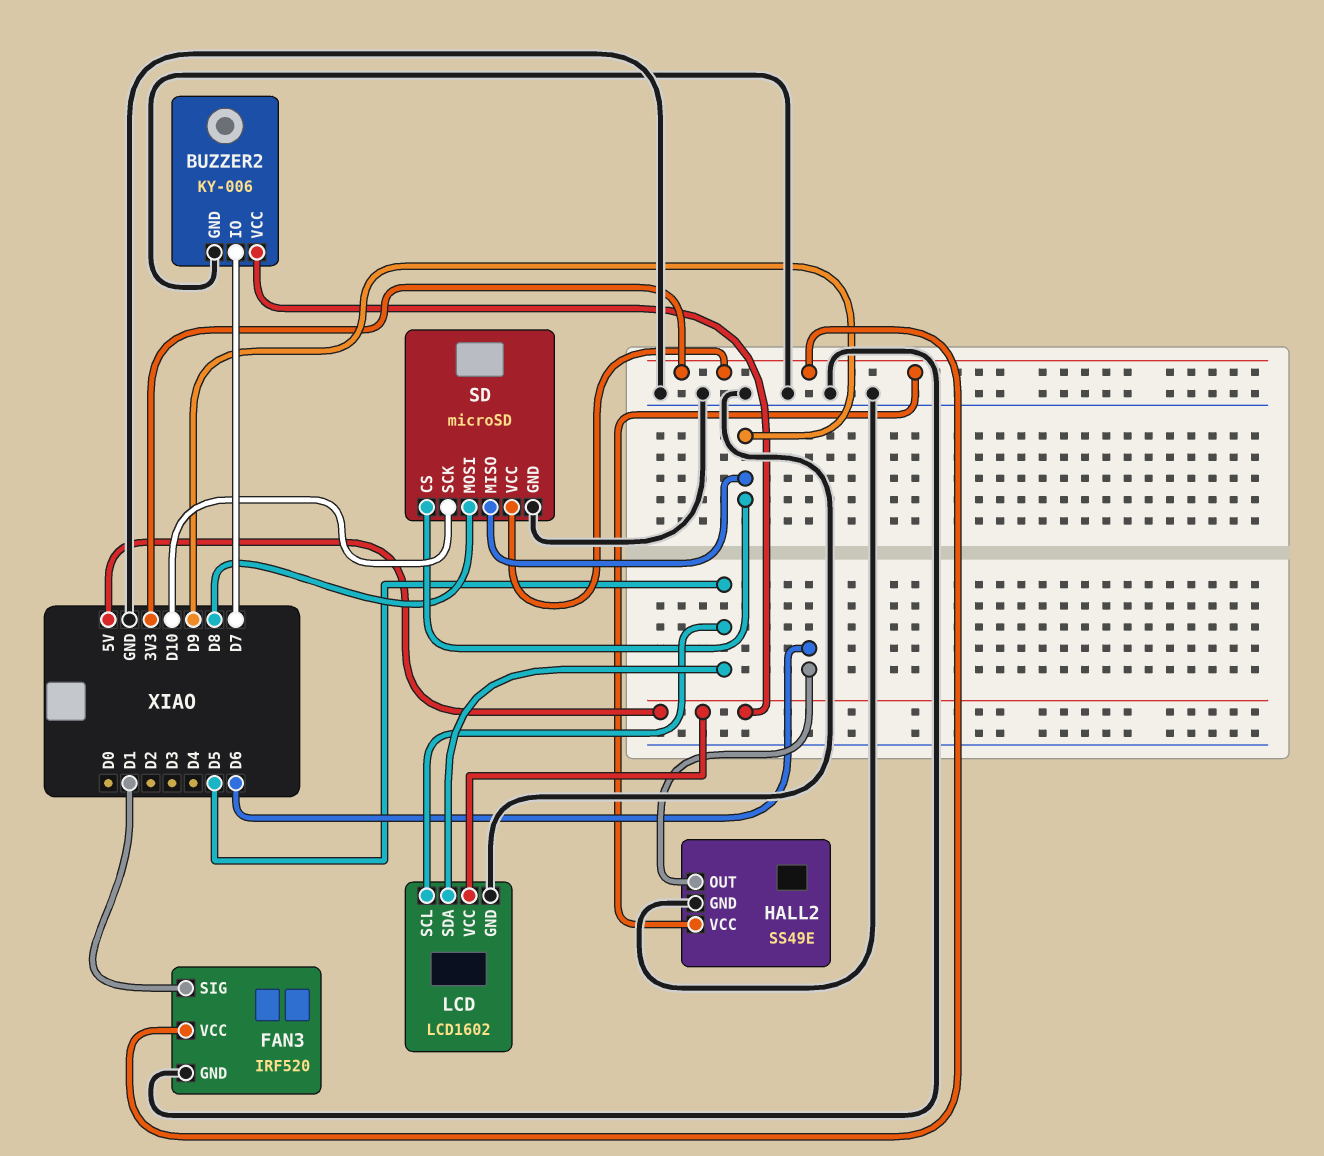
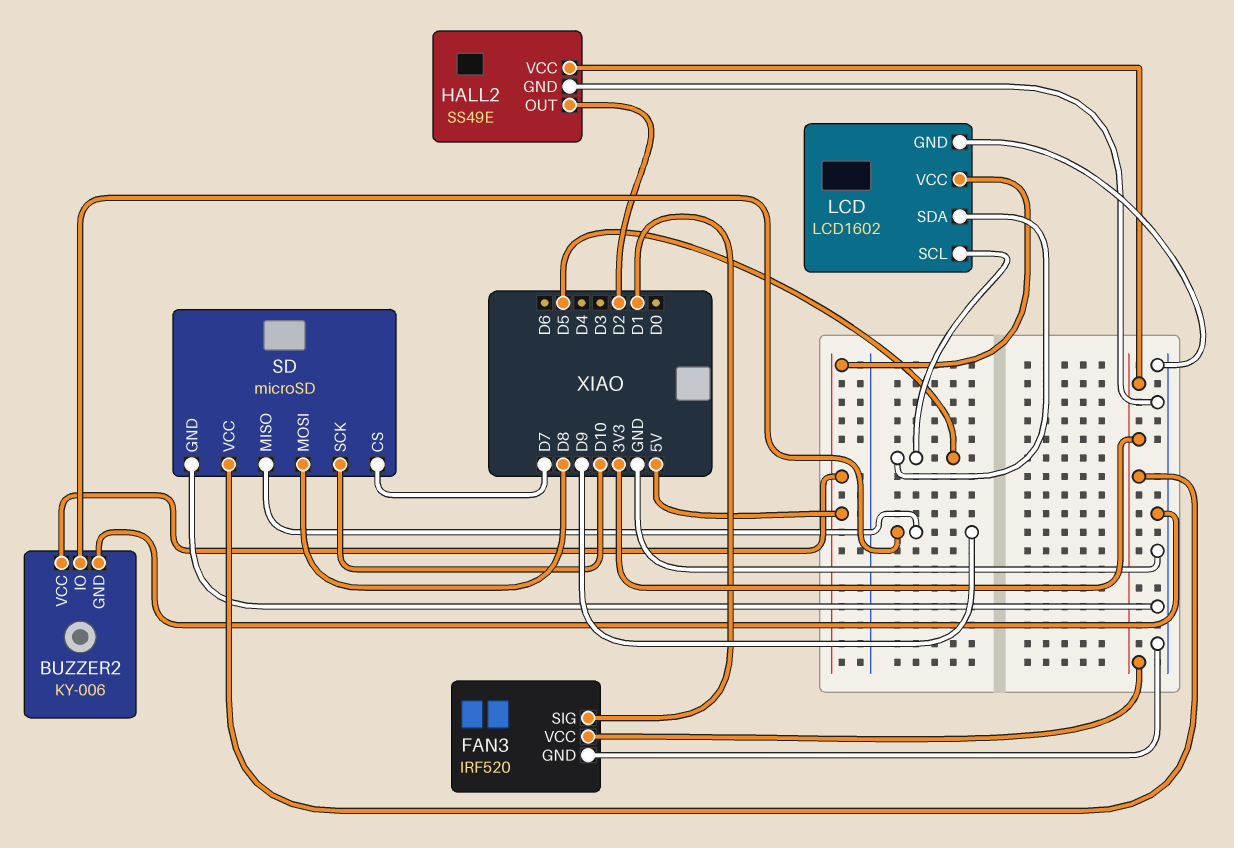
BUZZER2 pin IO: D7 -> D9
HALL2 pin OUT: D6 -> D2
SD pin CS: D9 -> D7

